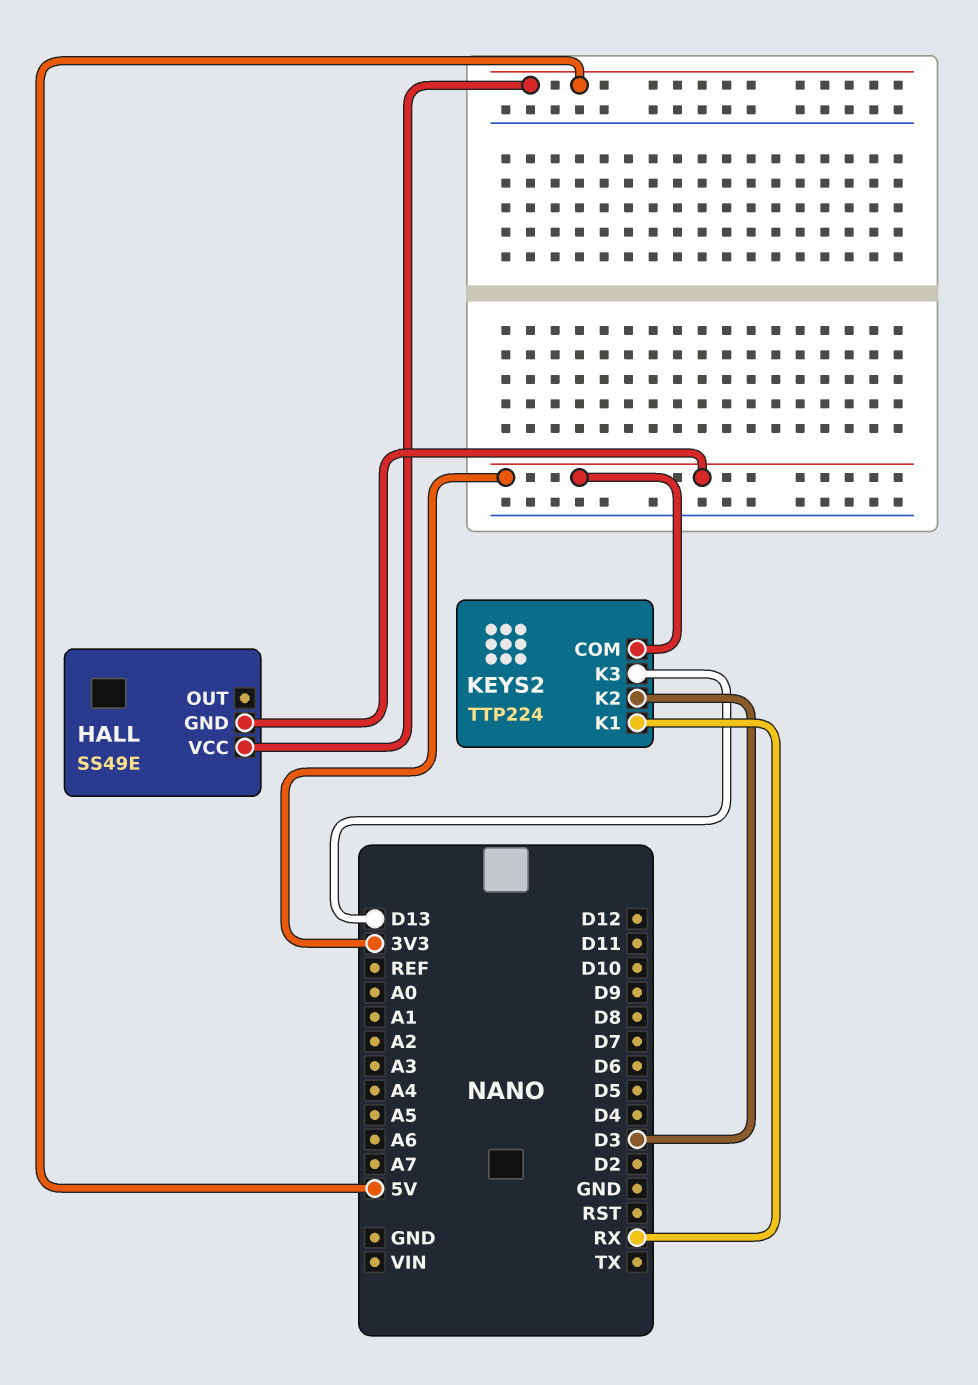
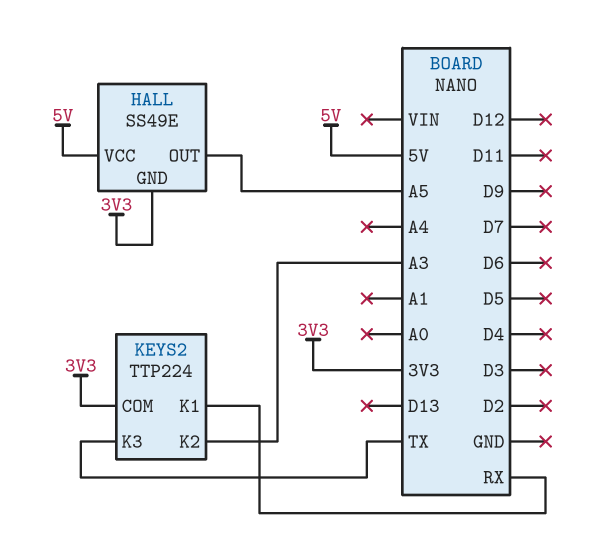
HALL pin OUT: none -> A5
KEYS2 pin K2: D3 -> A3
KEYS2 pin K3: D13 -> TX

